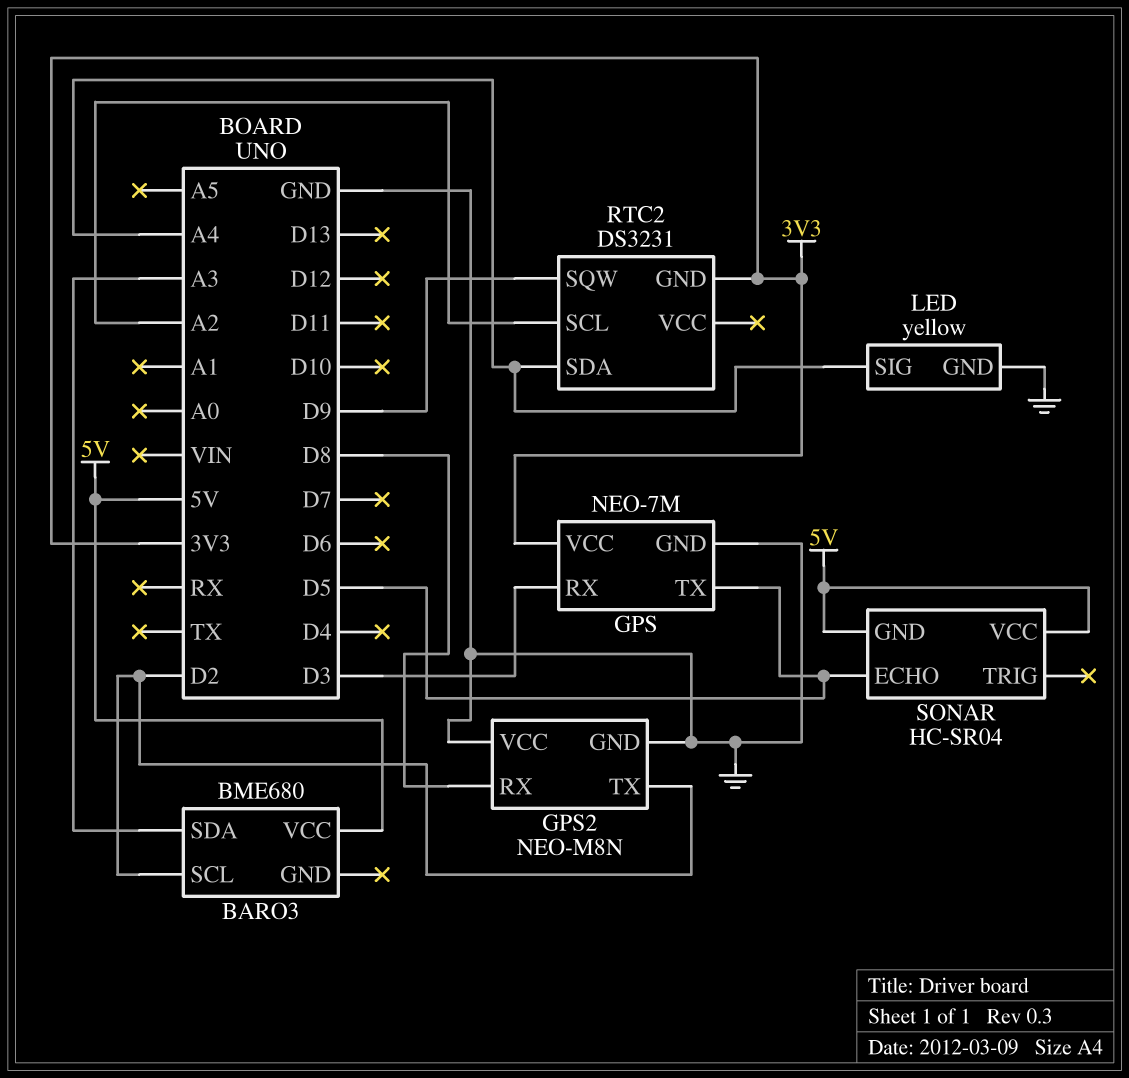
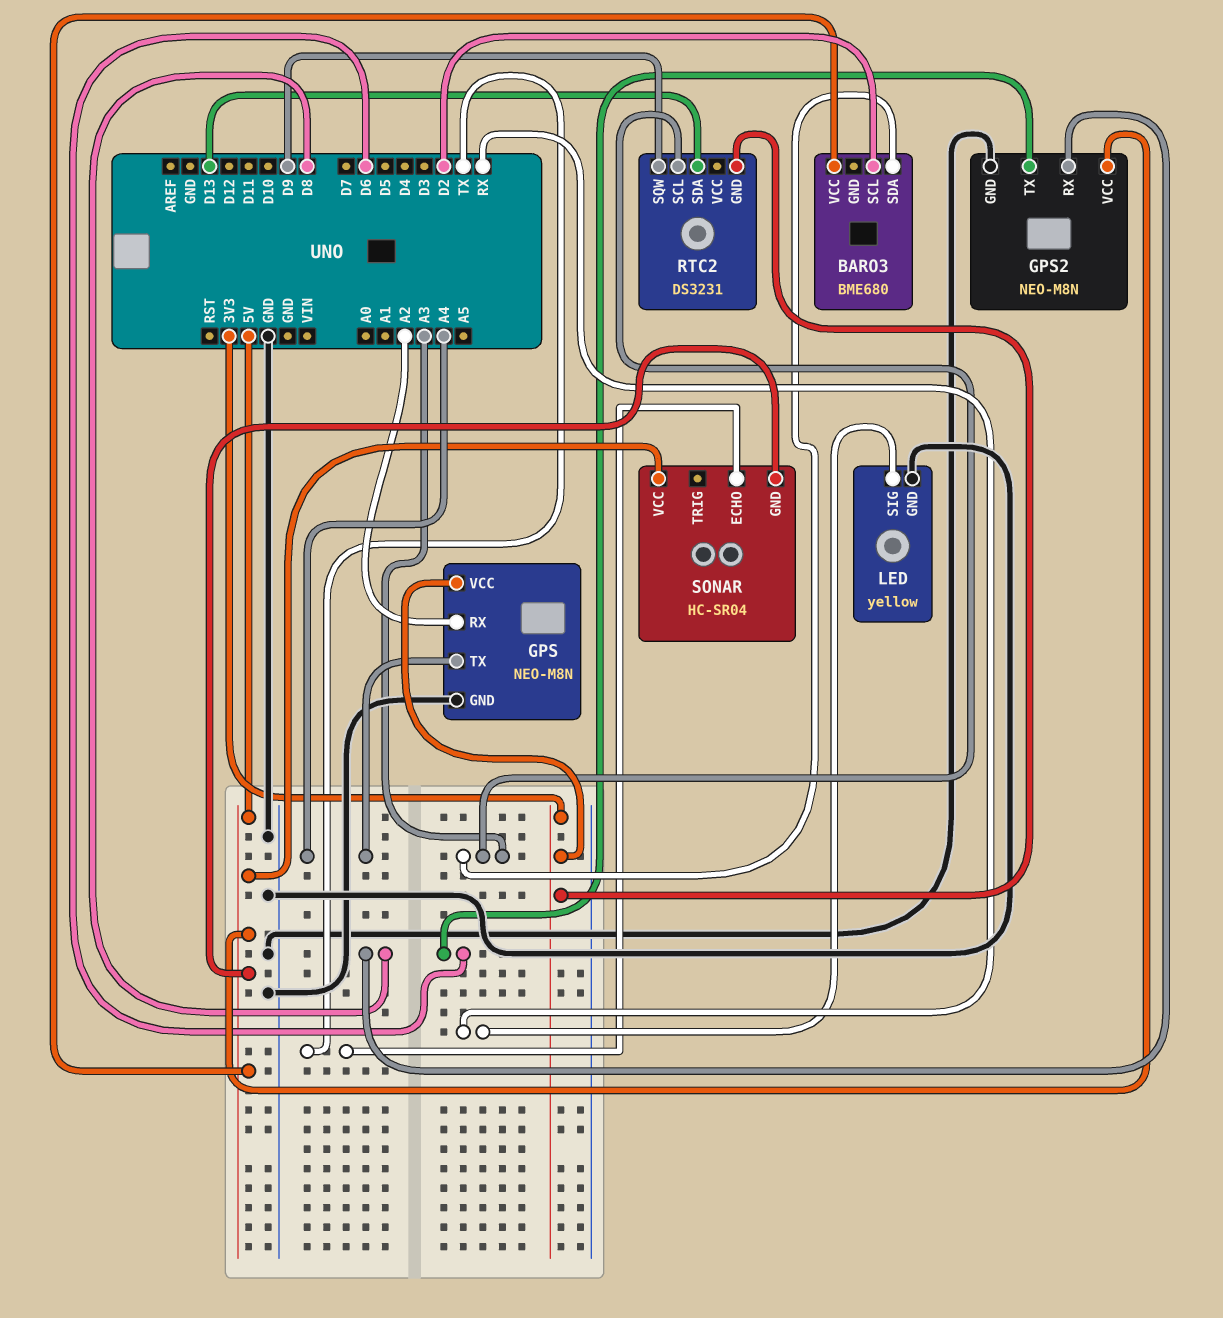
GPS: NEO-7M -> NEO-M8N
GPS pin RX: D3 -> A2
GPS pin TX: D5 -> A4
GPS2 pin TX: D2 -> D6
GPS2 pin VCC: GND -> 5V
LED pin SIG: A4 -> RX
RTC2 pin SCL: A2 -> A3
RTC2 pin SDA: A4 -> D13
SONAR pin ECHO: D5 -> TX

